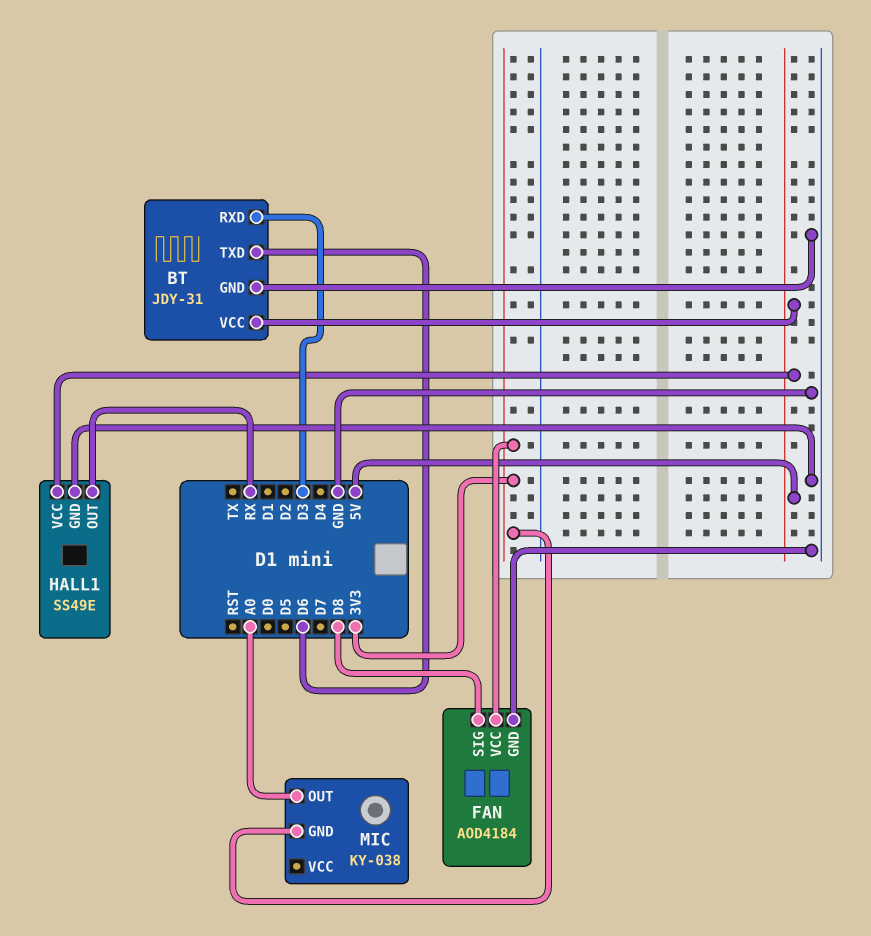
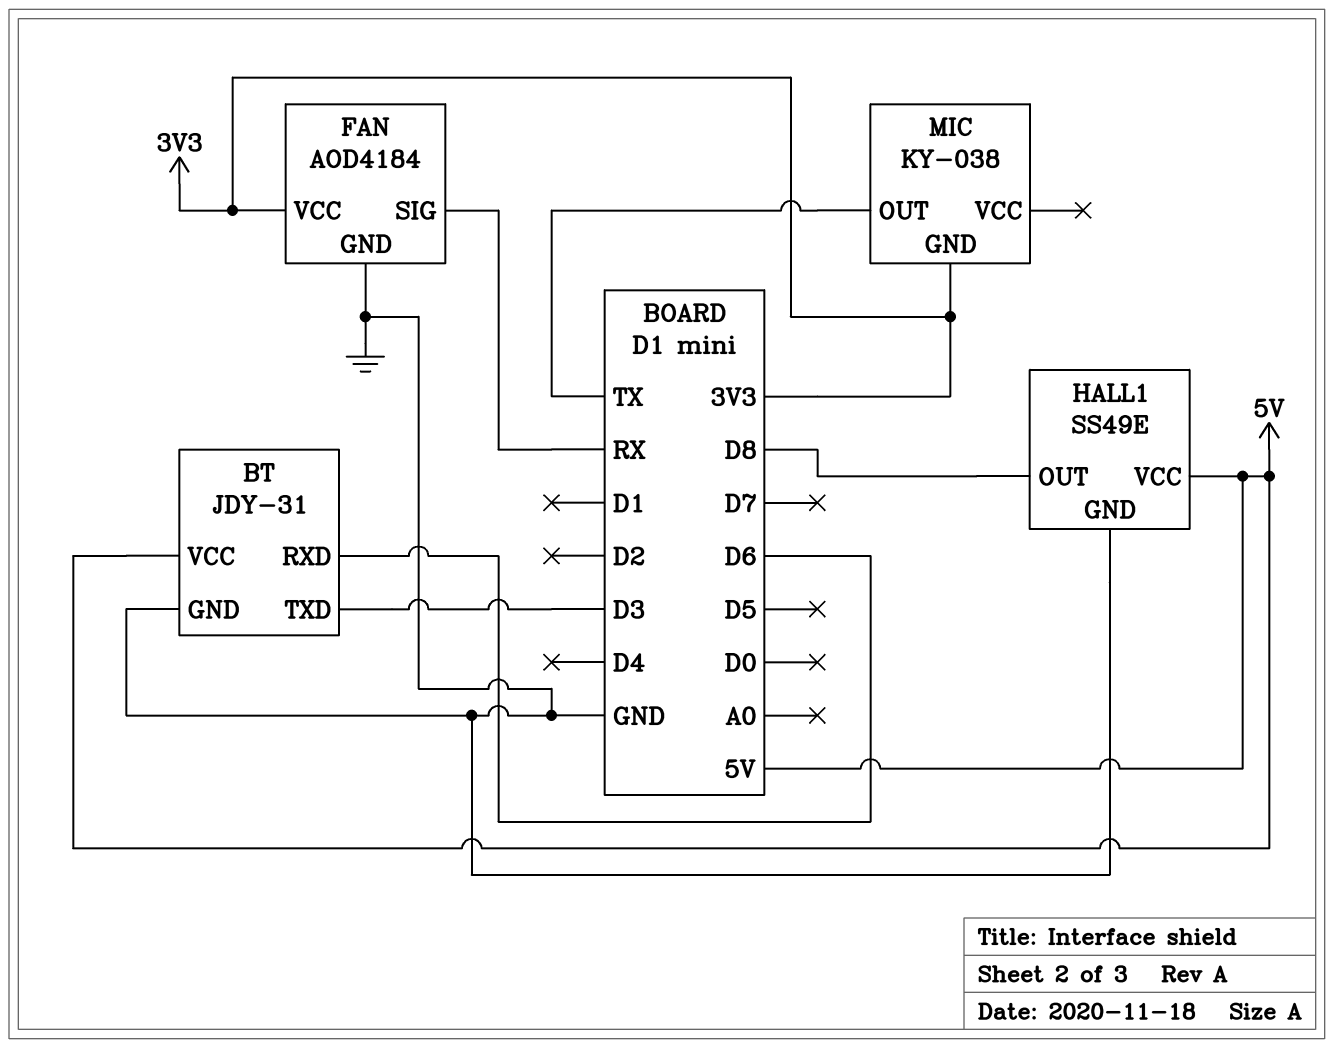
BT pin RXD: D3 -> D6
BT pin TXD: D6 -> D3
FAN pin SIG: D8 -> RX
HALL1 pin OUT: RX -> D8
MIC pin OUT: A0 -> TX

